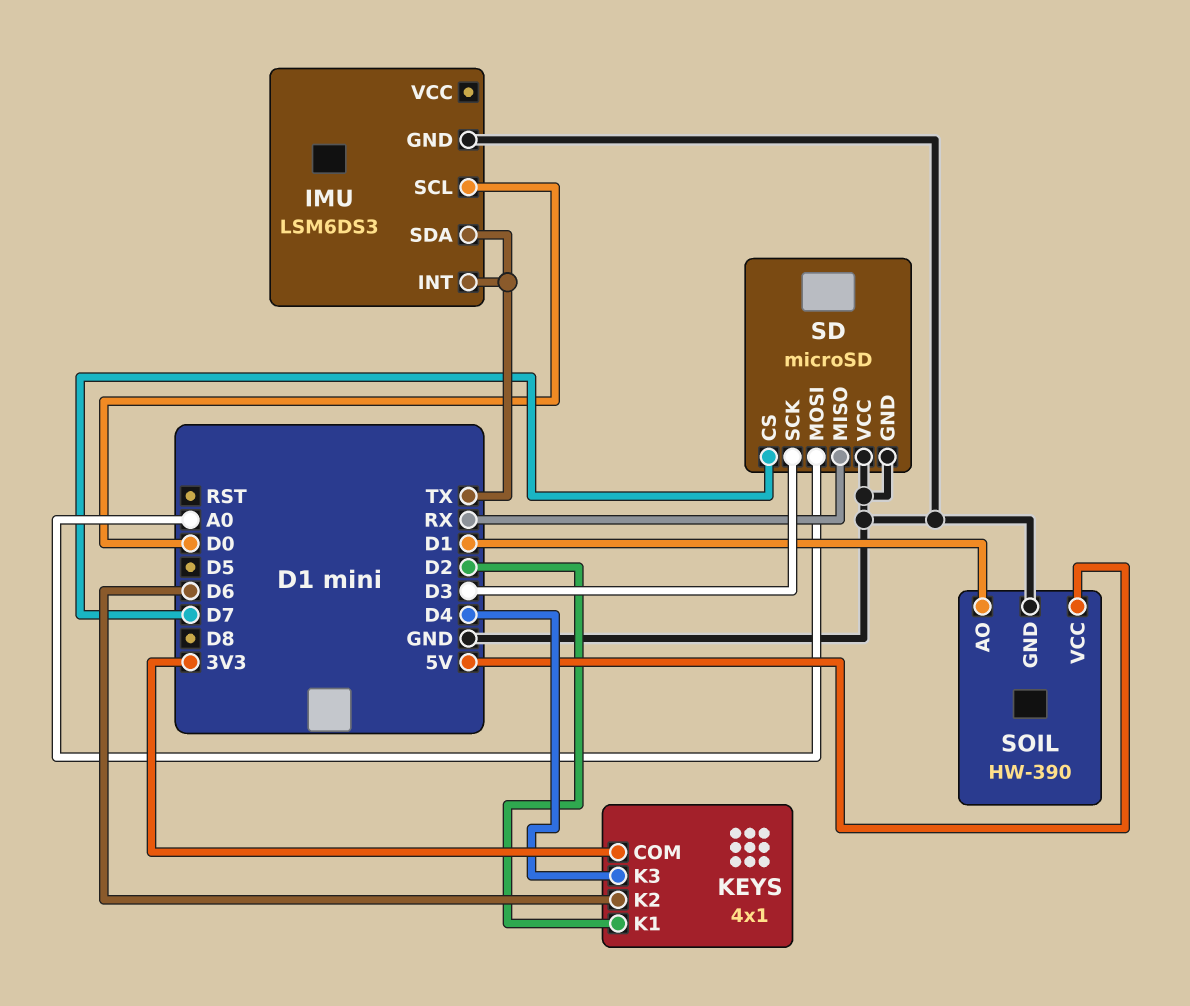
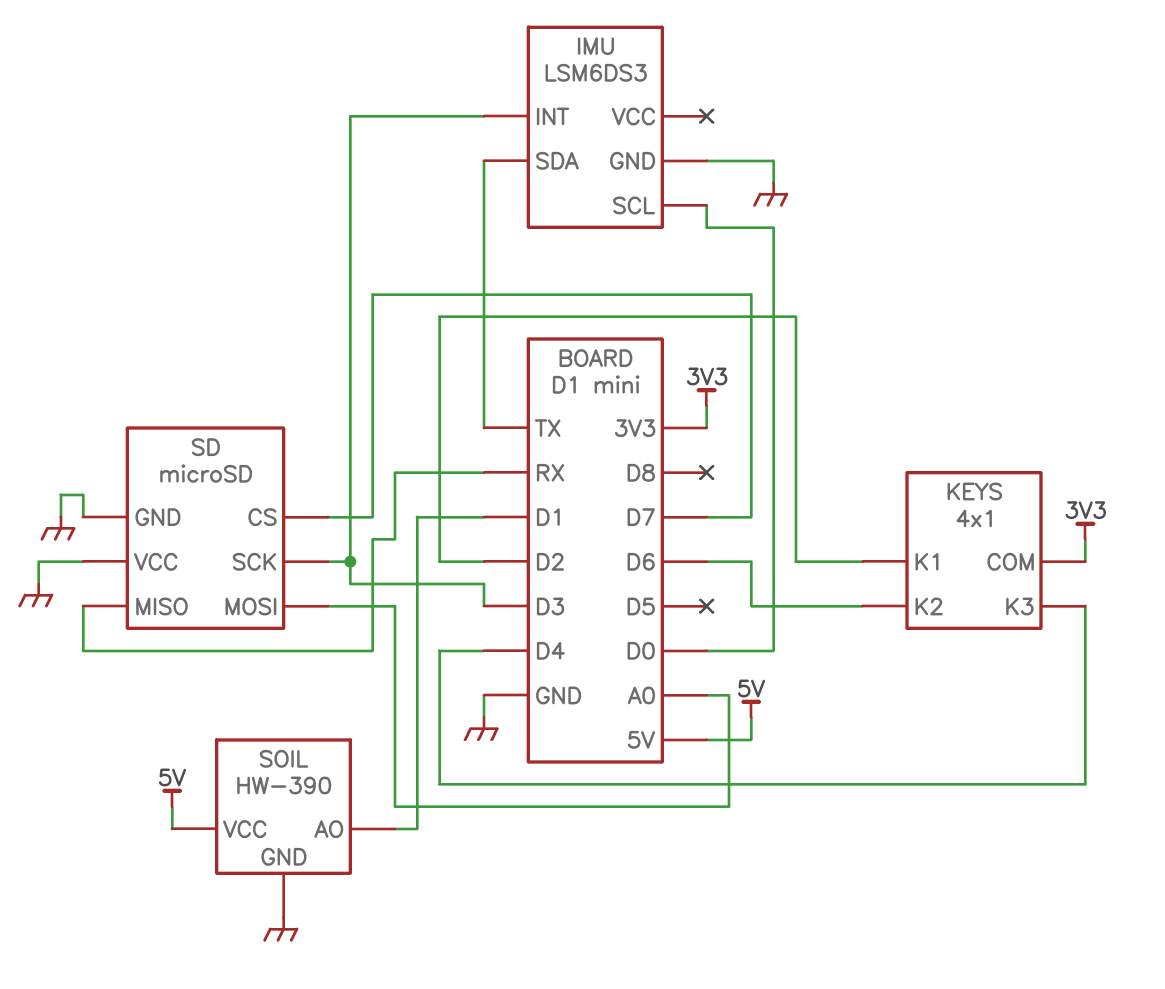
IMU pin INT: TX -> D3

